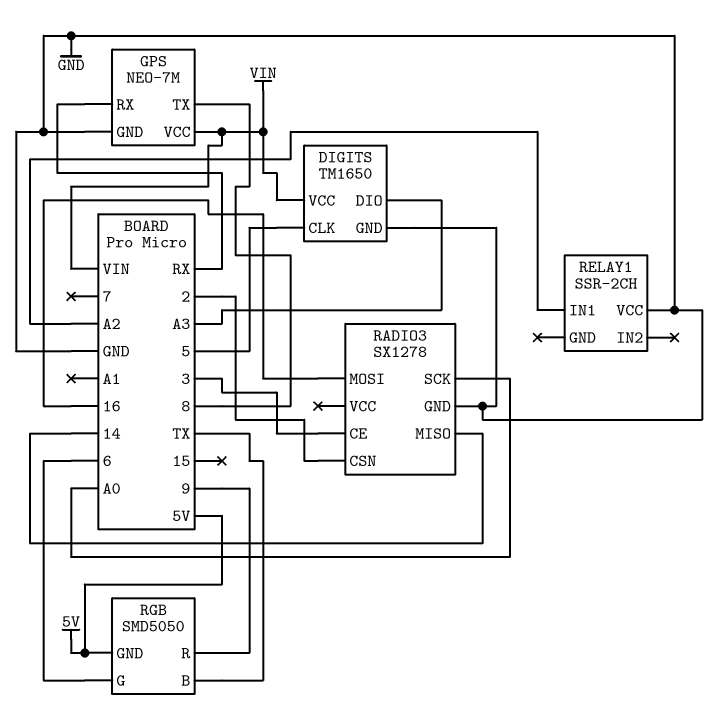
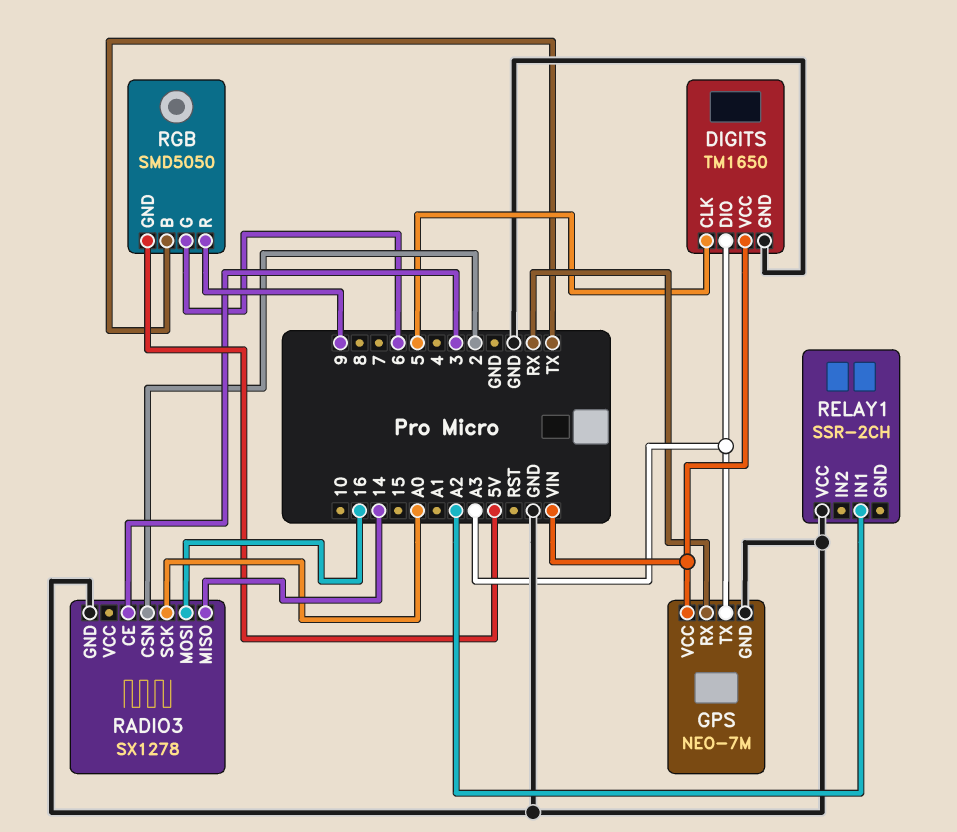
GPS pin TX: 8 -> A3

